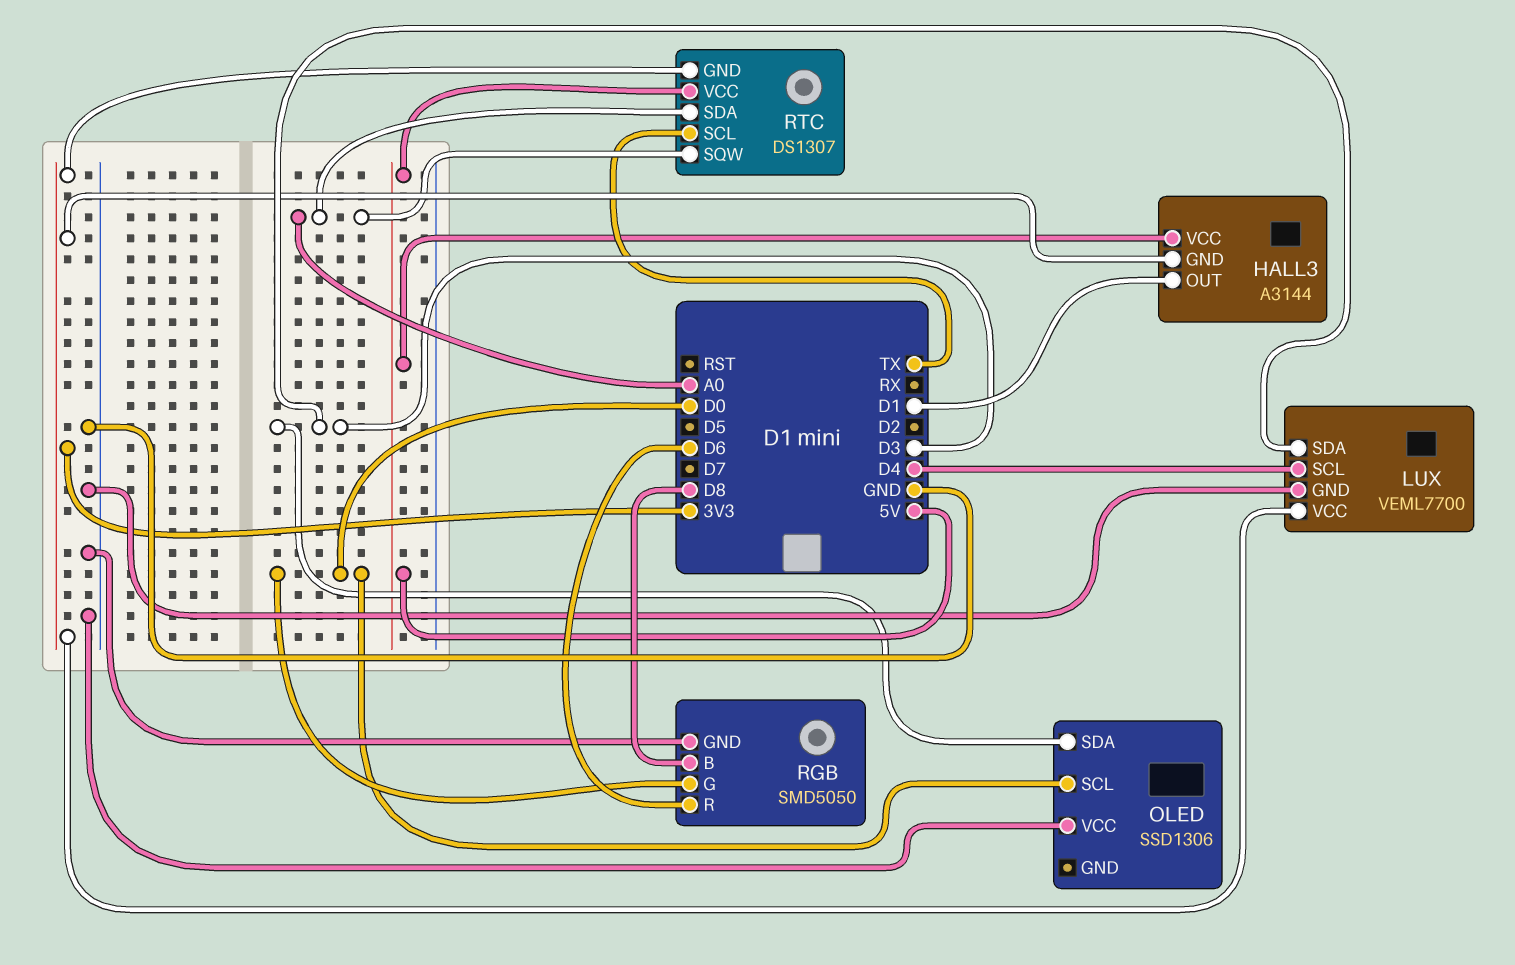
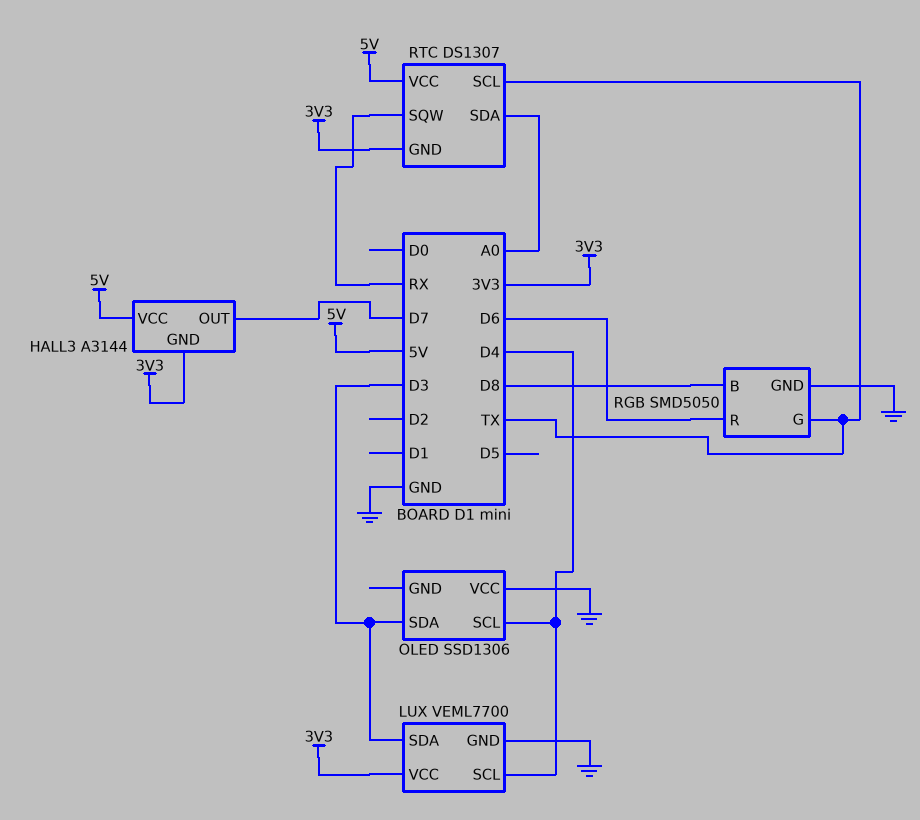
HALL3 pin OUT: D1 -> D7
OLED pin SCL: D0 -> D4
RGB pin G: D0 -> TX
RTC pin SQW: A0 -> RX

